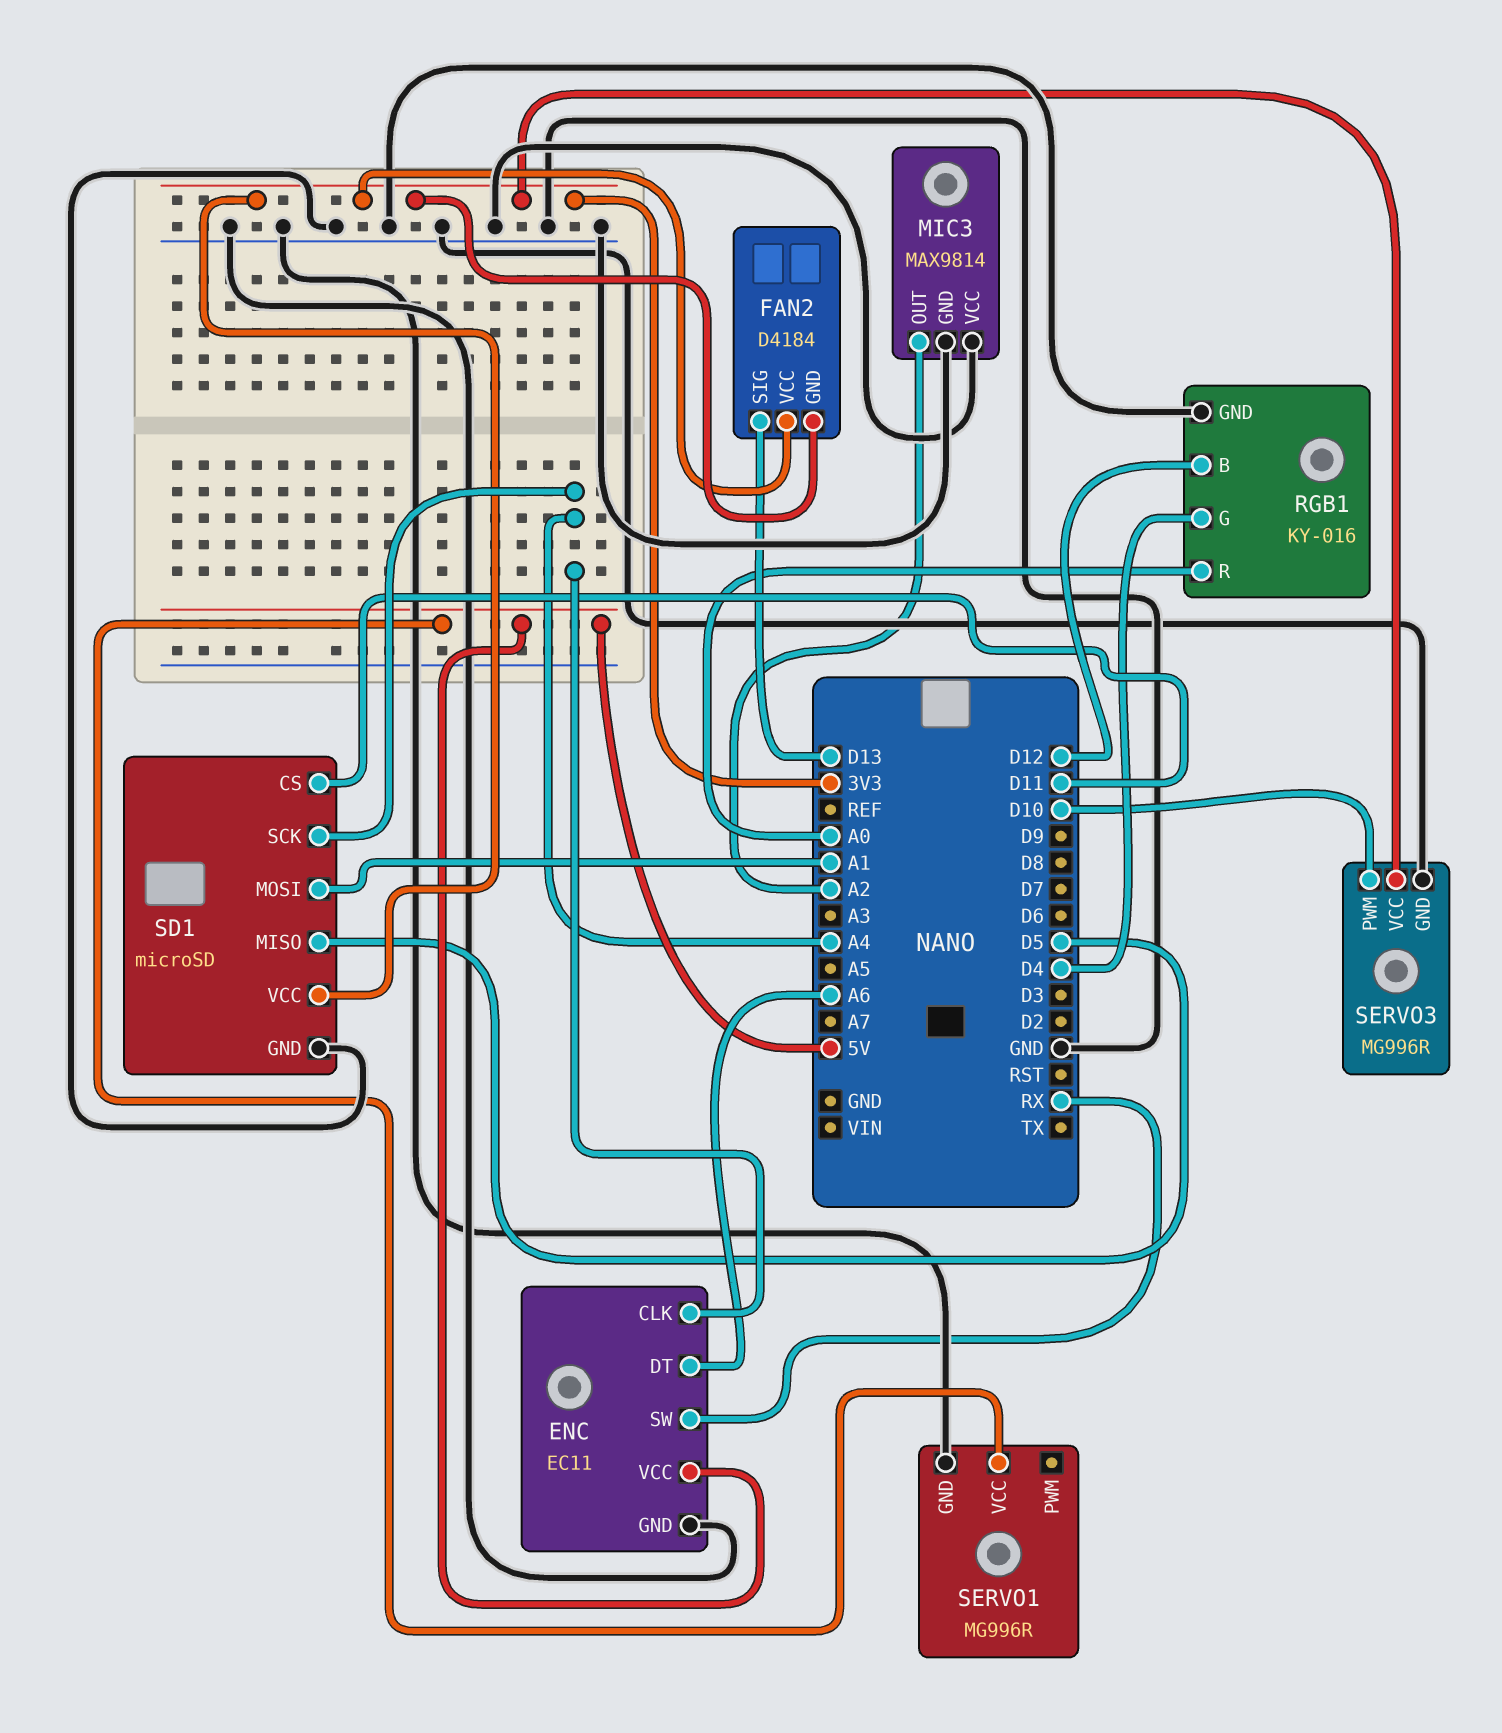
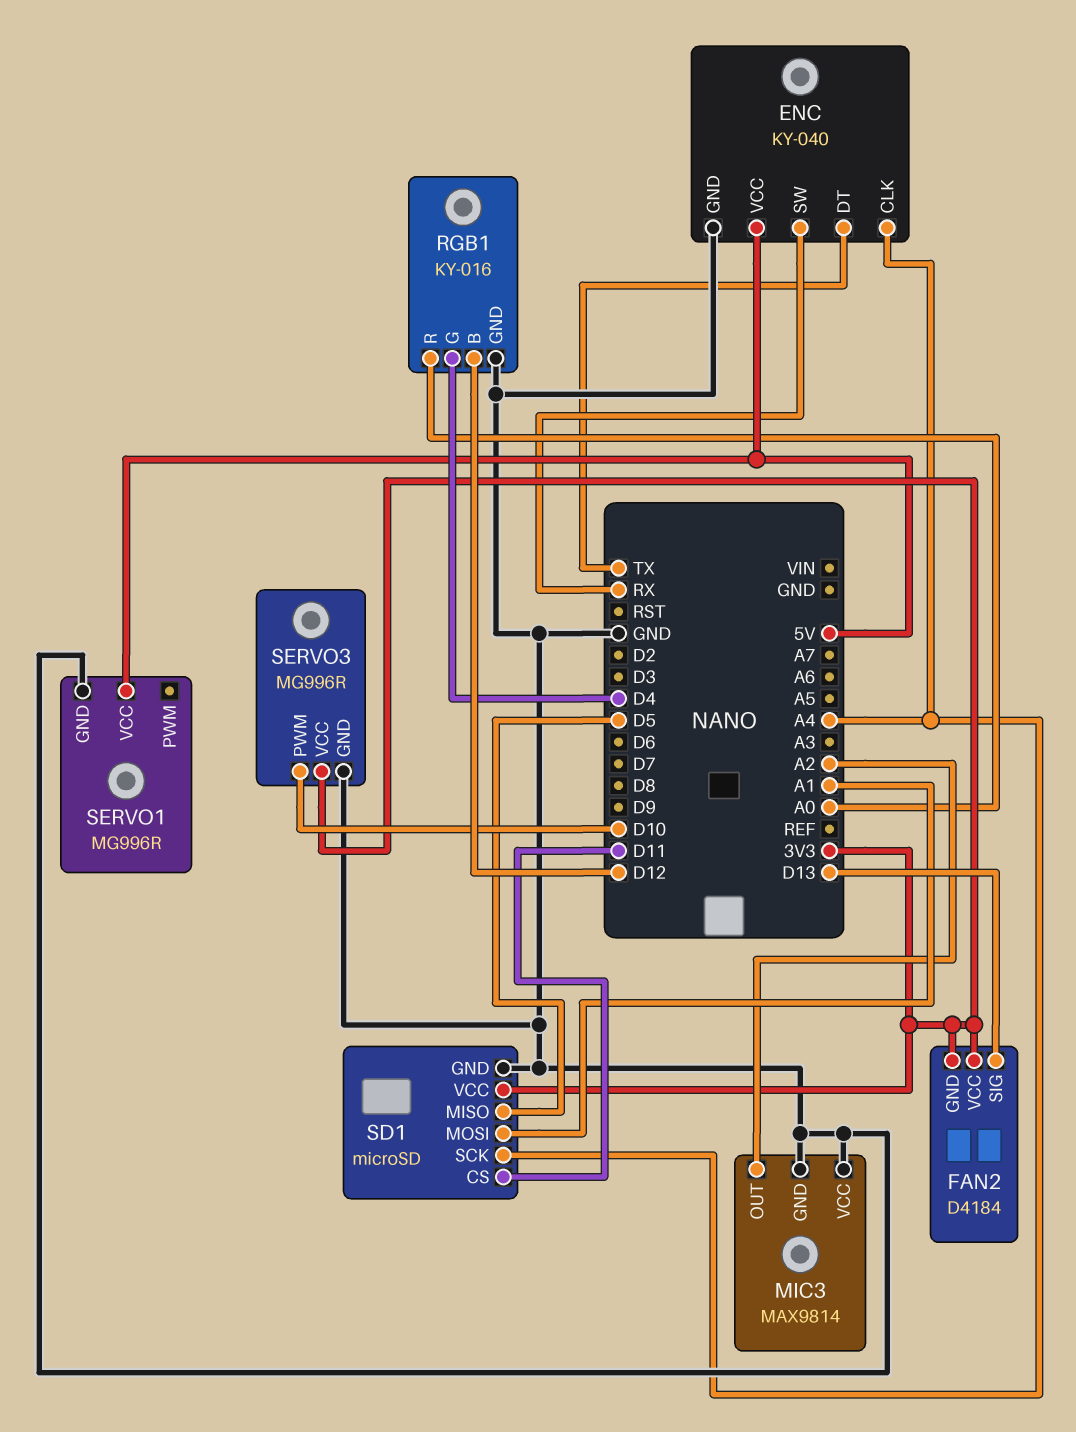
ENC: EC11 -> KY-040
ENC pin DT: A6 -> TX

